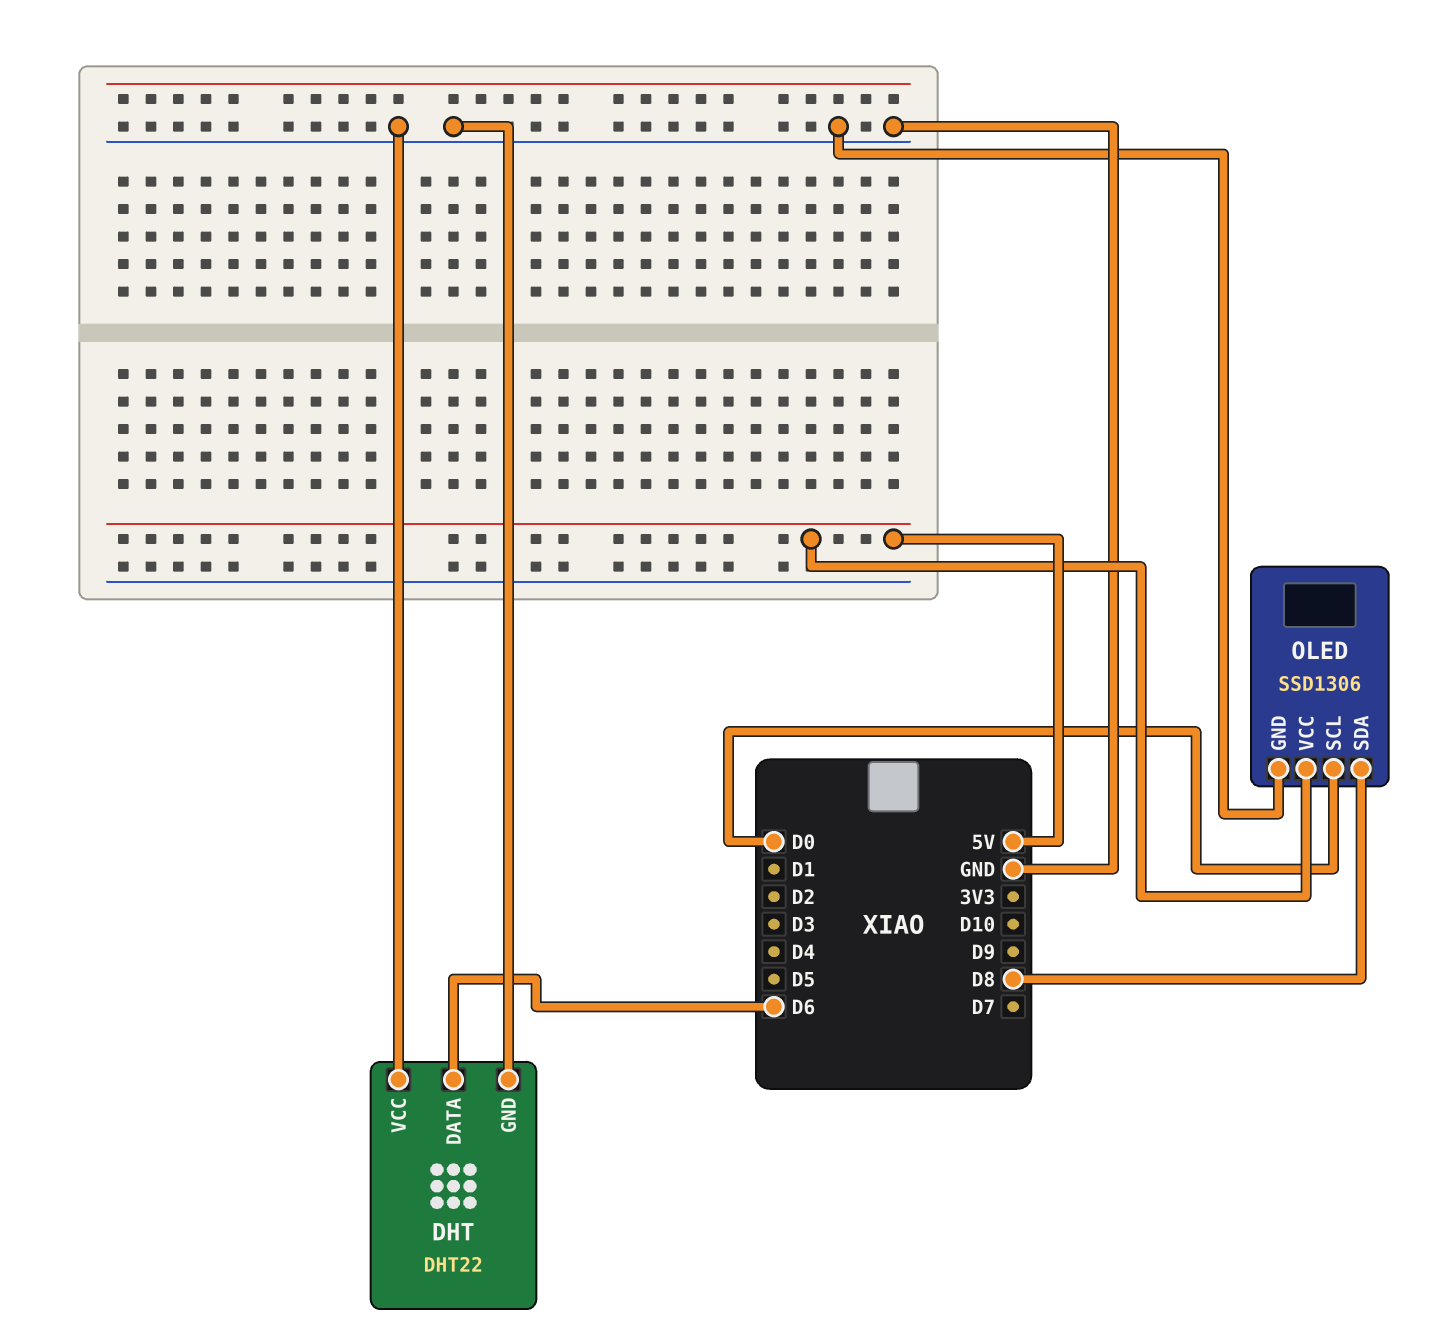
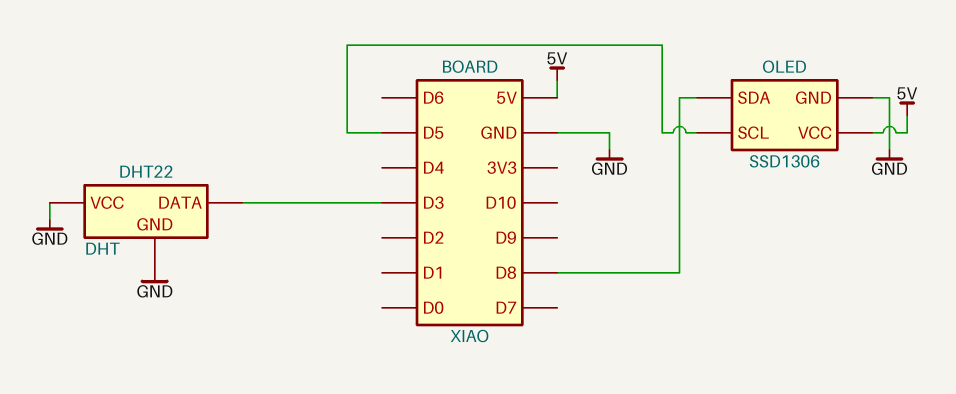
DHT pin DATA: D6 -> D3
OLED pin SCL: D0 -> D5

